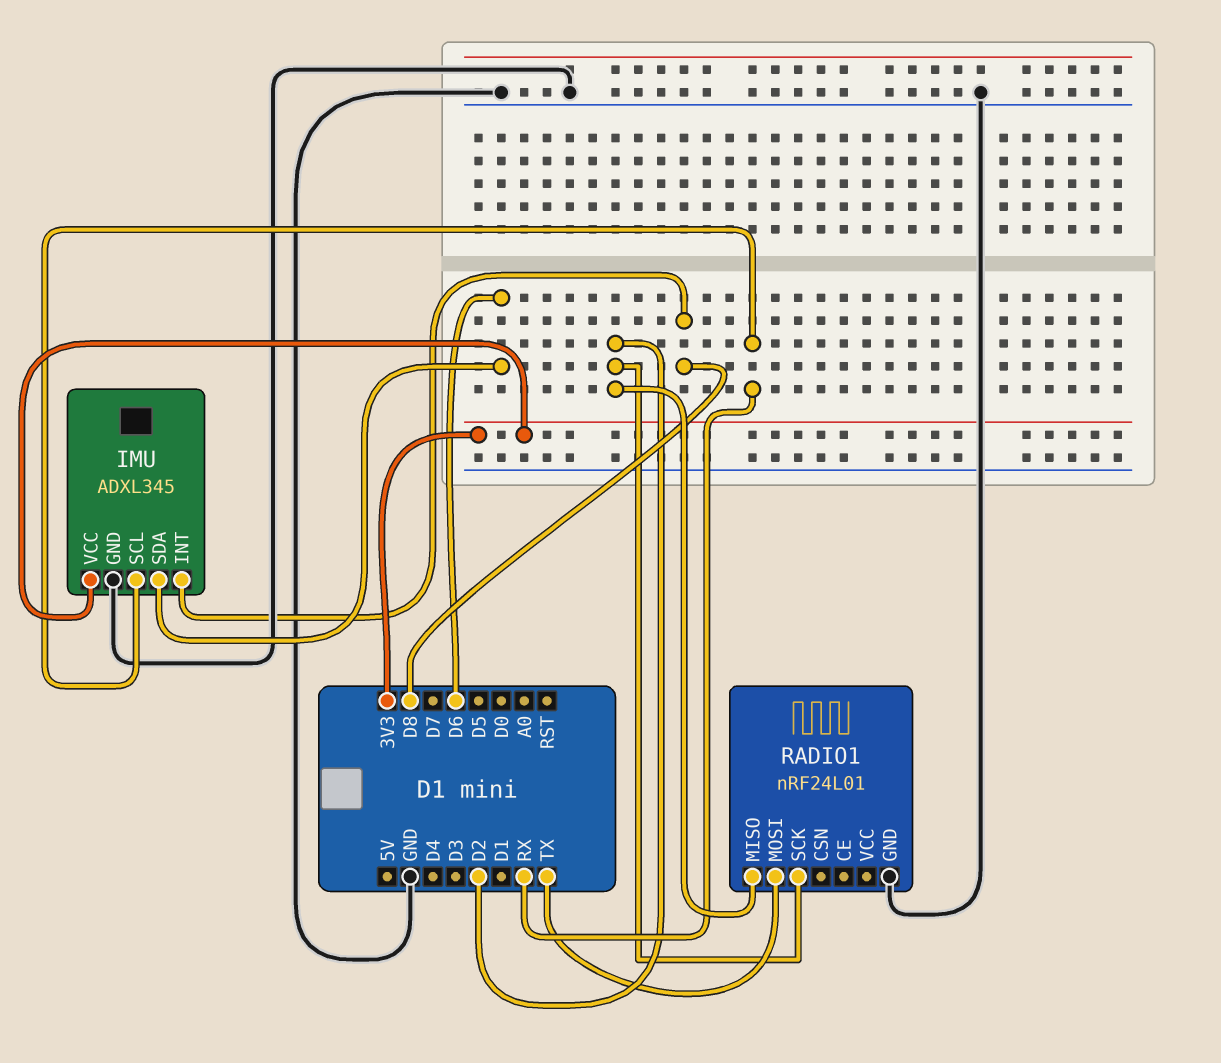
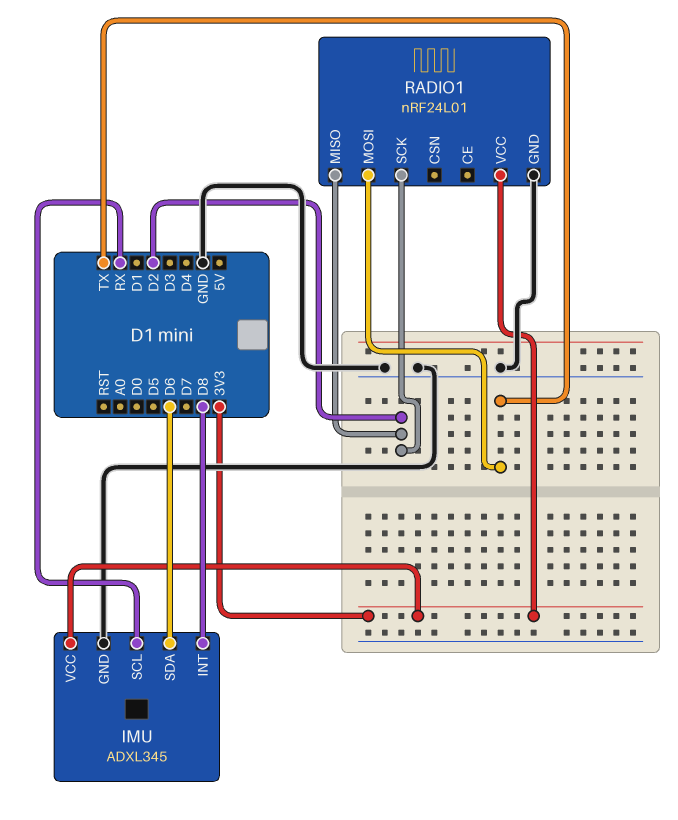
RADIO1 pin VCC: none -> 3V3

